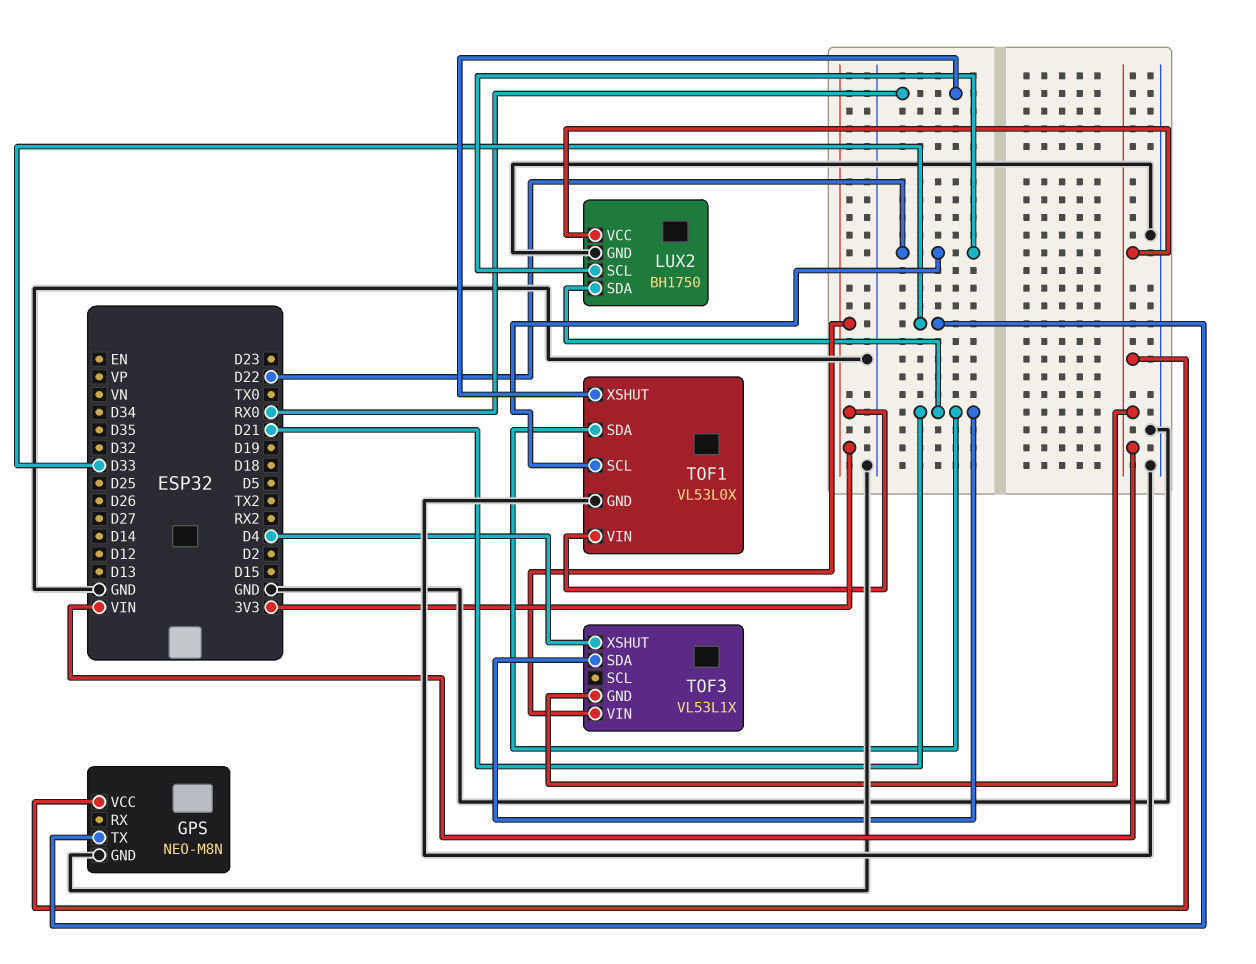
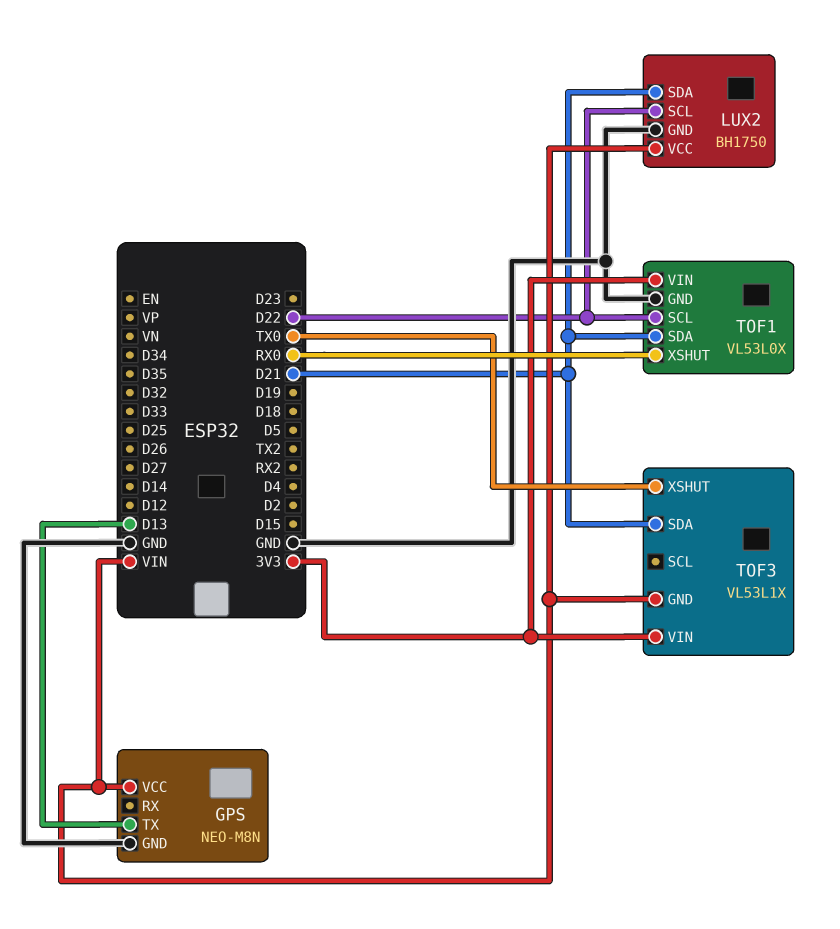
GPS pin TX: D33 -> D13
TOF3 pin XSHUT: D4 -> TX0

